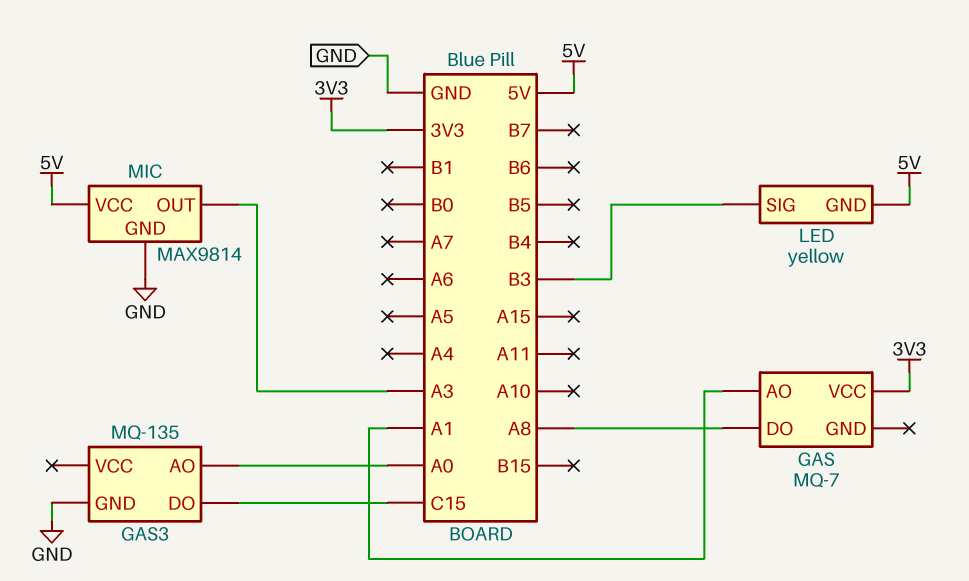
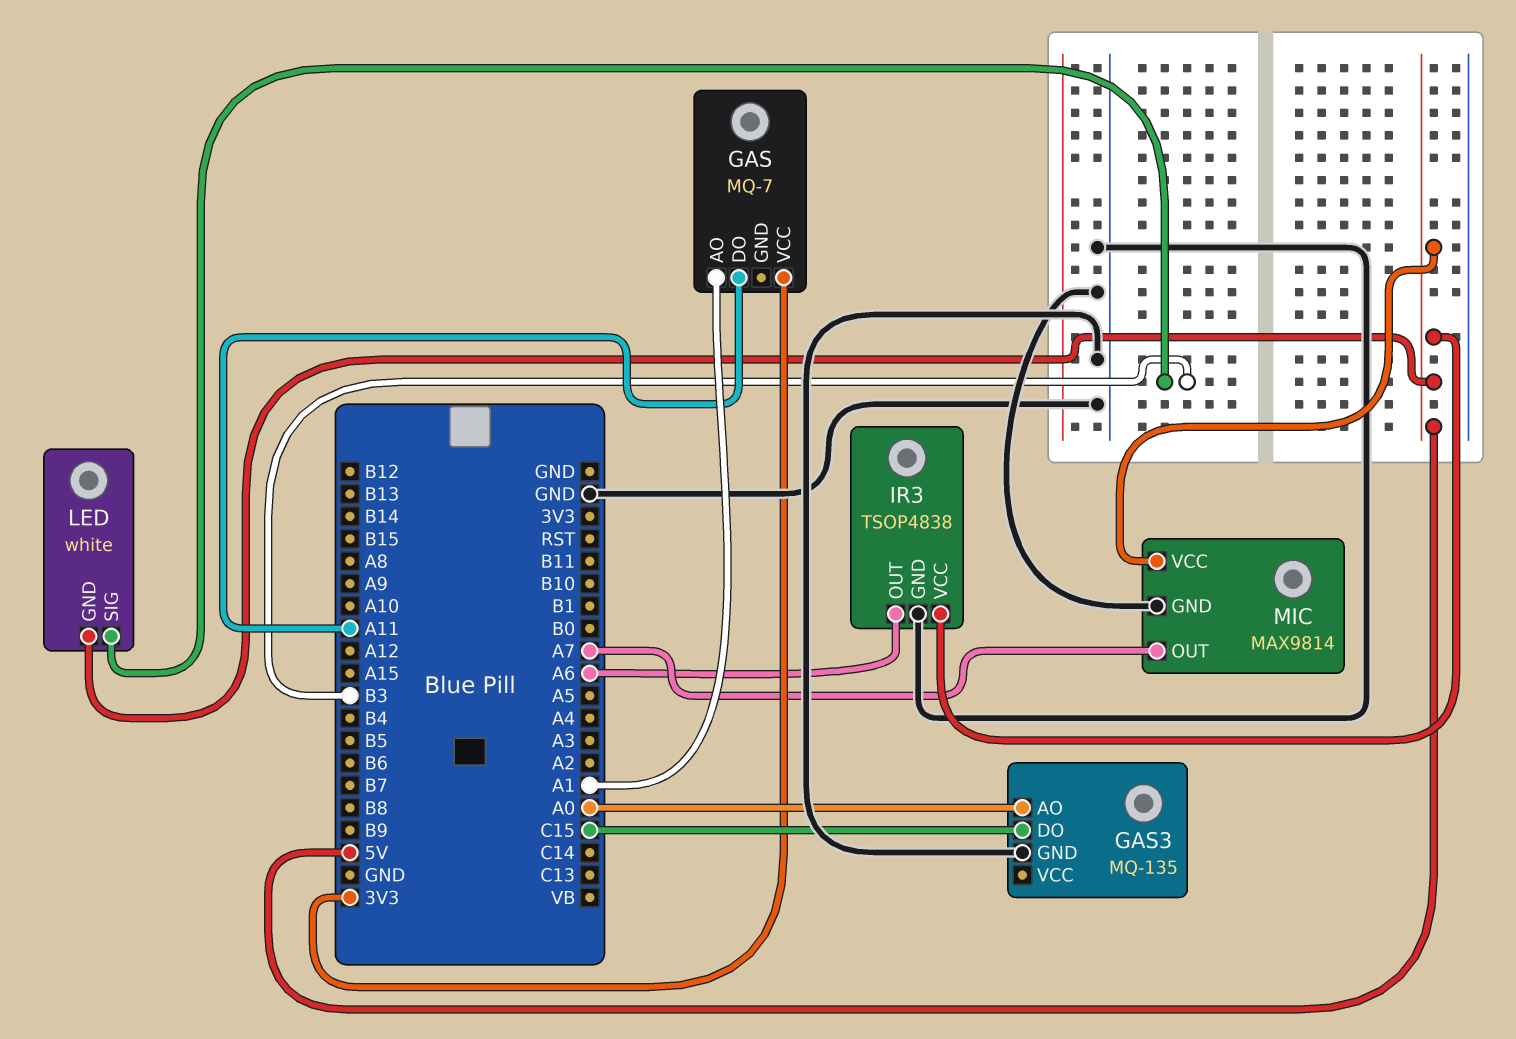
GAS pin DO: A8 -> A11
IR3: none -> TSOP4838
IR3 pin GND: none -> GND
IR3 pin OUT: none -> A6
IR3 pin VCC: none -> 5V
LED: yellow -> white
MIC pin OUT: A3 -> A7

